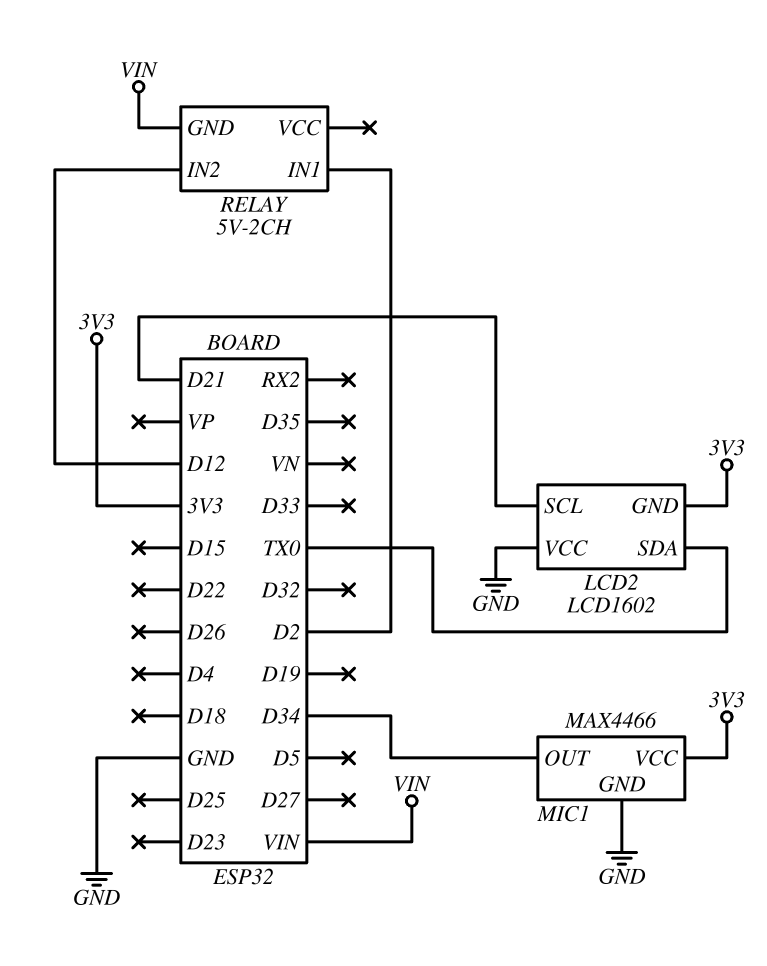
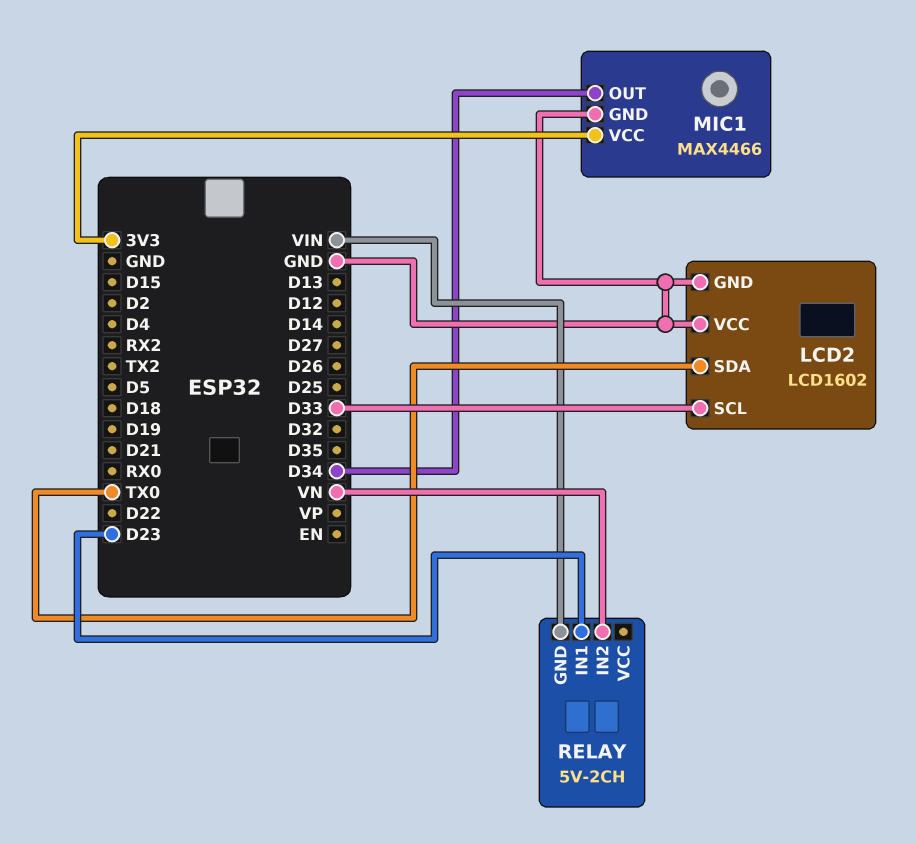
LCD2 pin GND: 3V3 -> GND
LCD2 pin SCL: D21 -> D33
RELAY pin IN1: D2 -> D23
RELAY pin IN2: D12 -> VN

